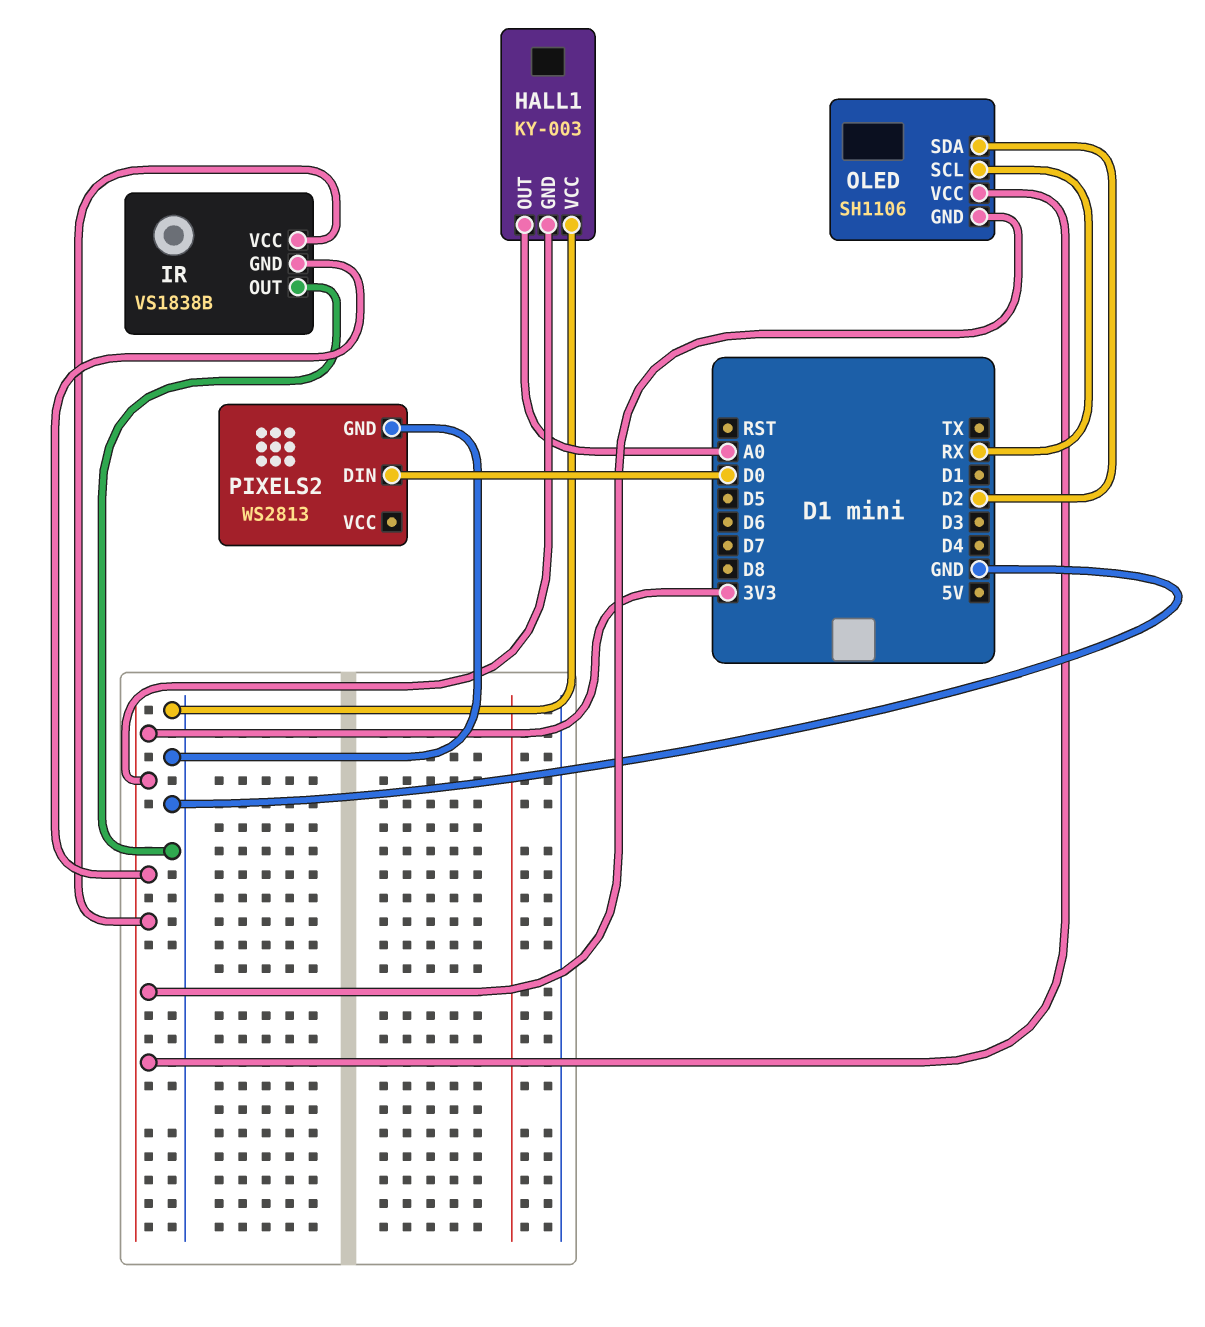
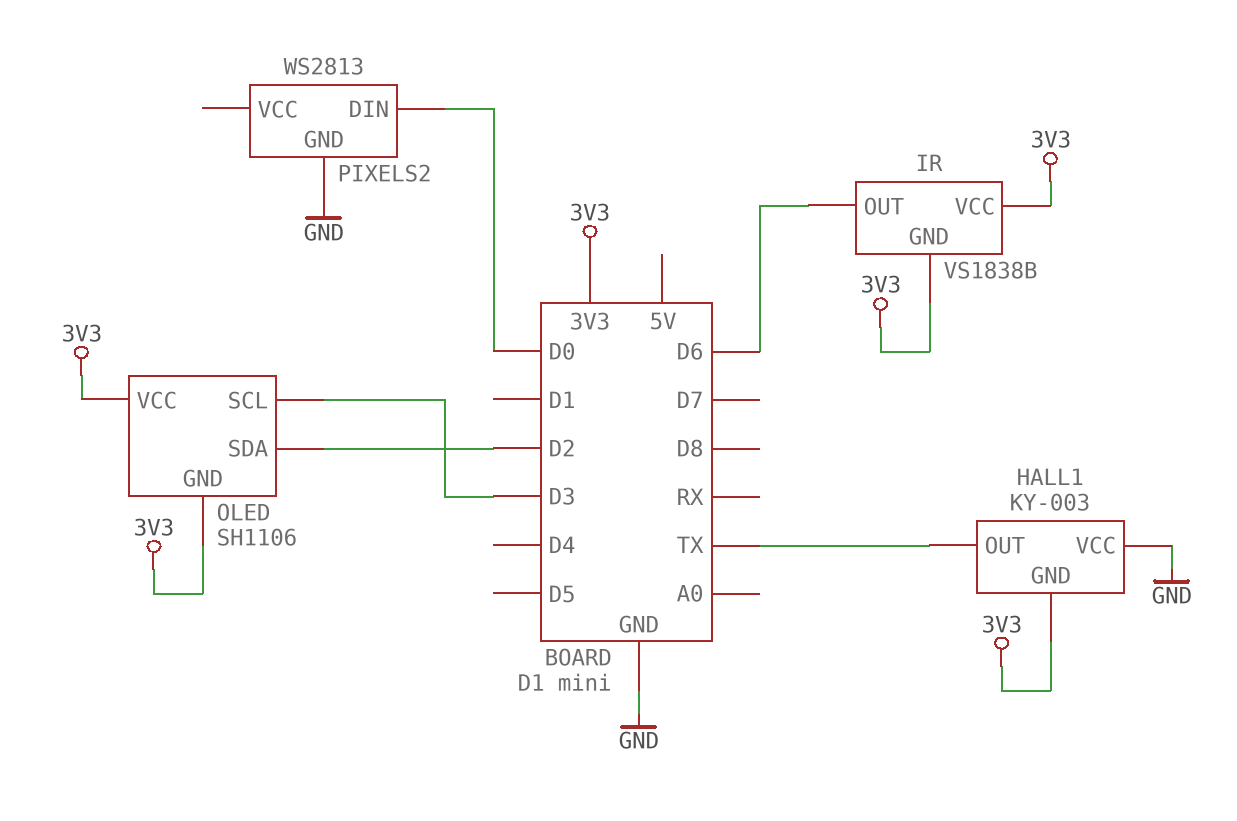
HALL1 pin OUT: A0 -> TX
IR pin OUT: GND -> D6
OLED pin SCL: RX -> D3

